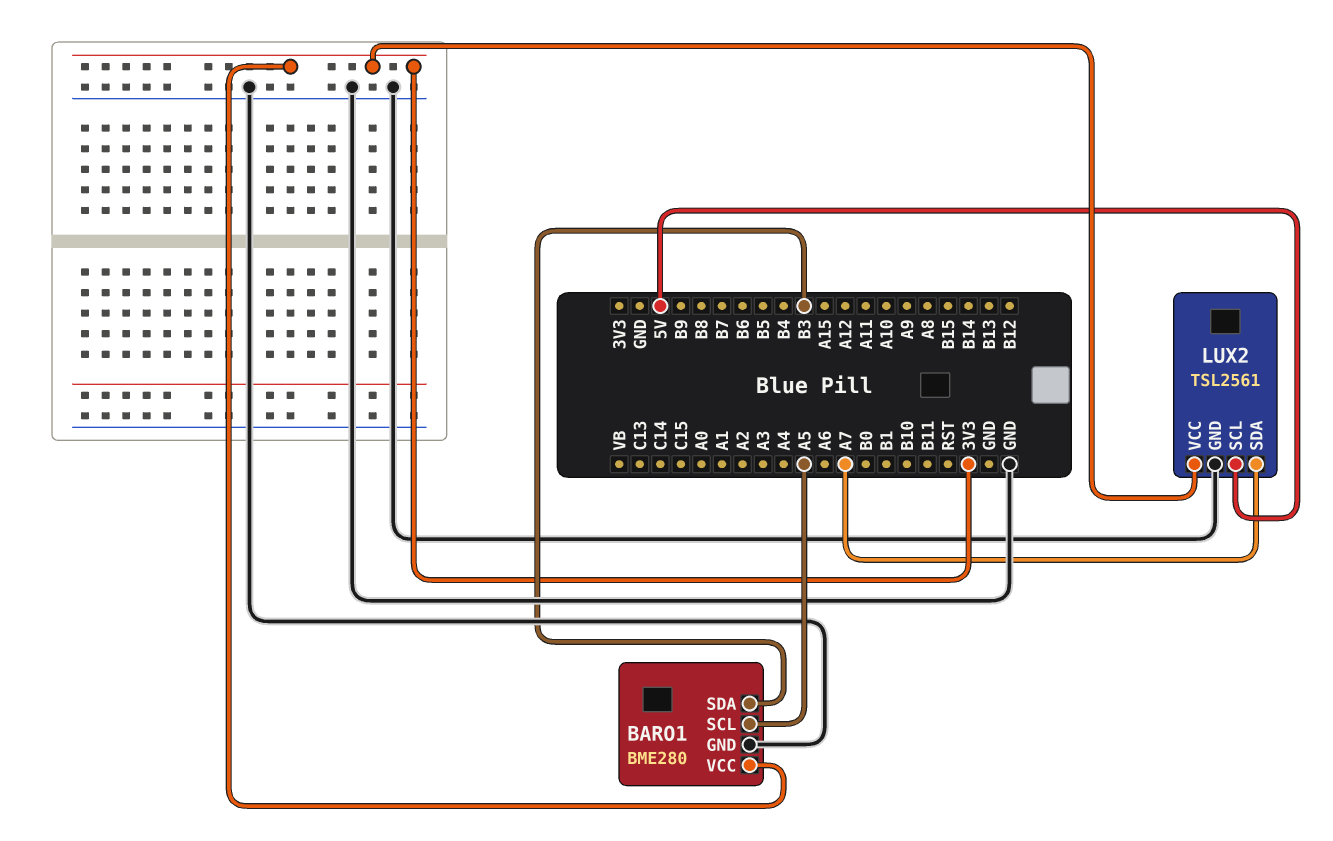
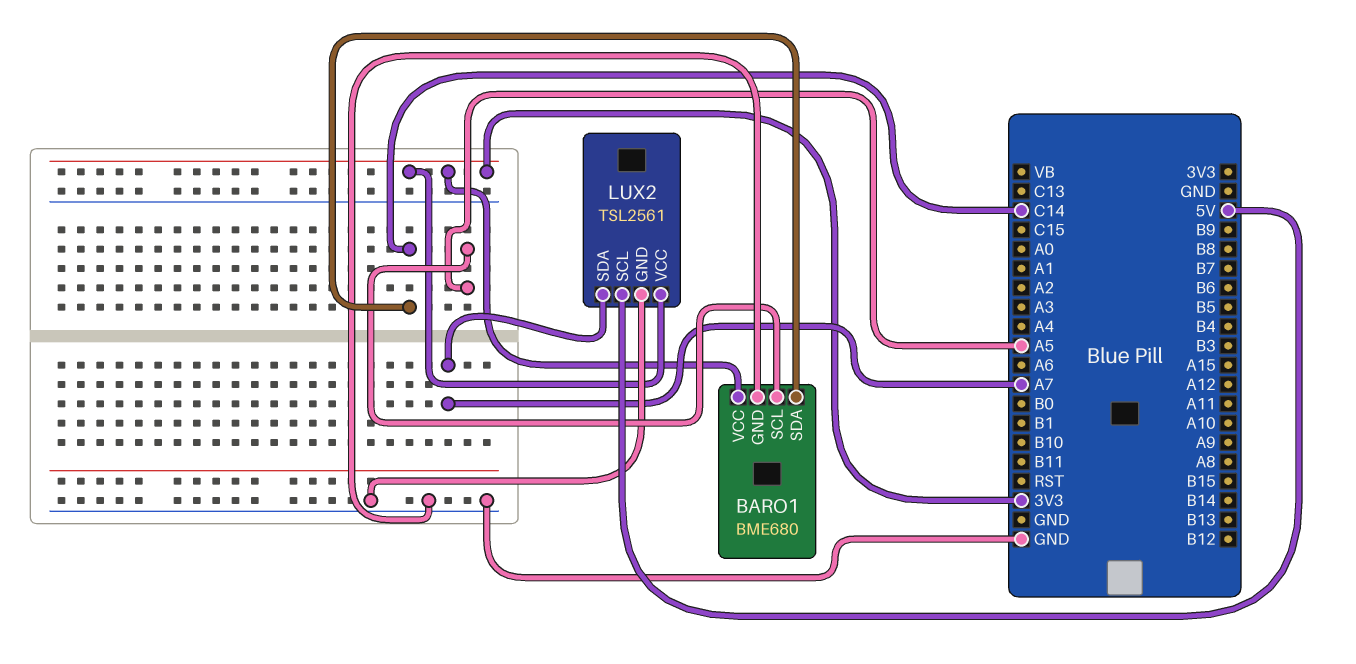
BARO1: BME280 -> BME680
BARO1 pin SDA: B3 -> C14

